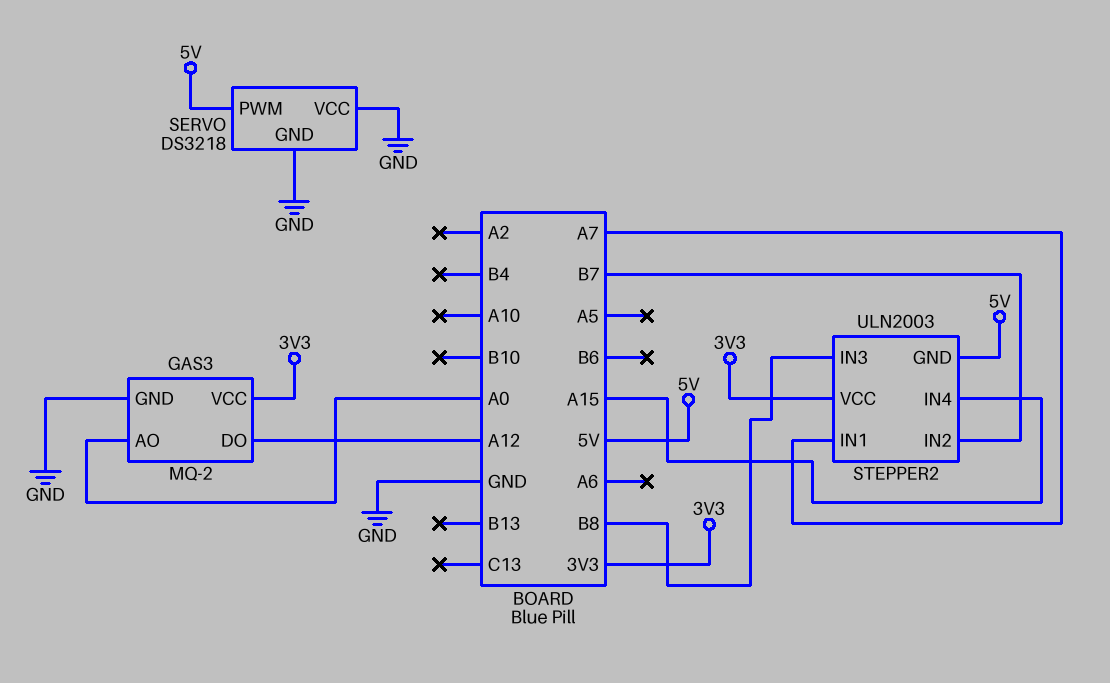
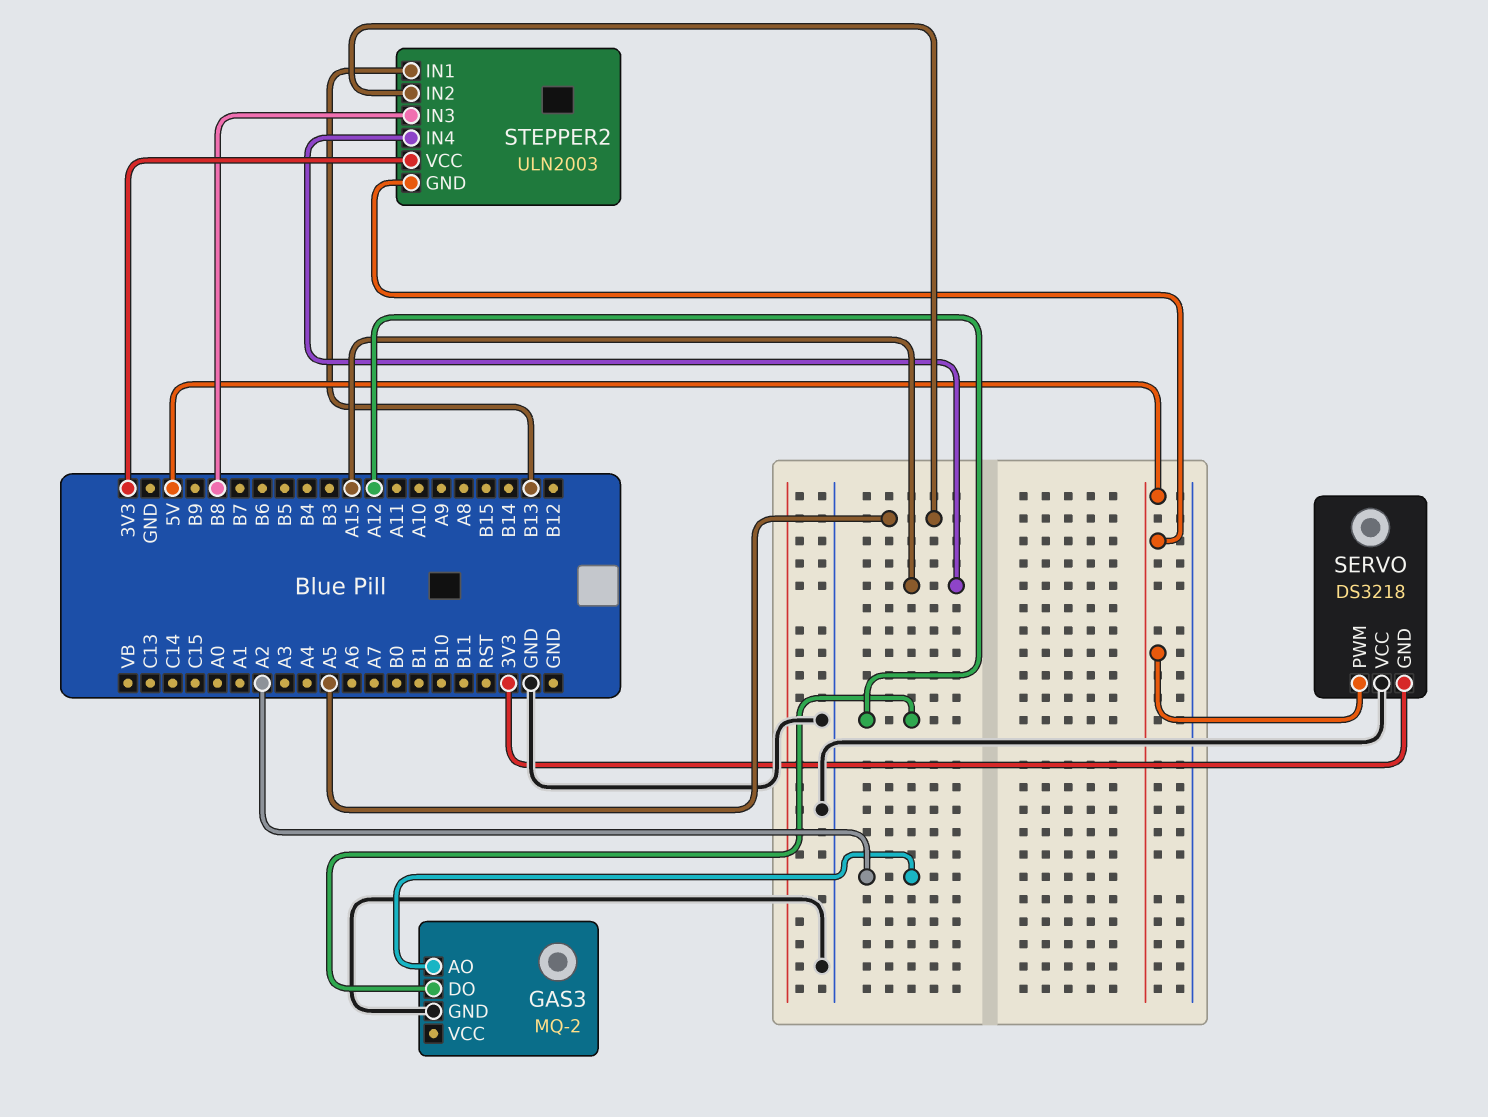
GAS3 pin AO: A0 -> A2
GAS3 pin VCC: 3V3 -> none
SERVO pin GND: GND -> 3V3
STEPPER2 pin IN1: A7 -> B13
STEPPER2 pin IN2: B7 -> A5

